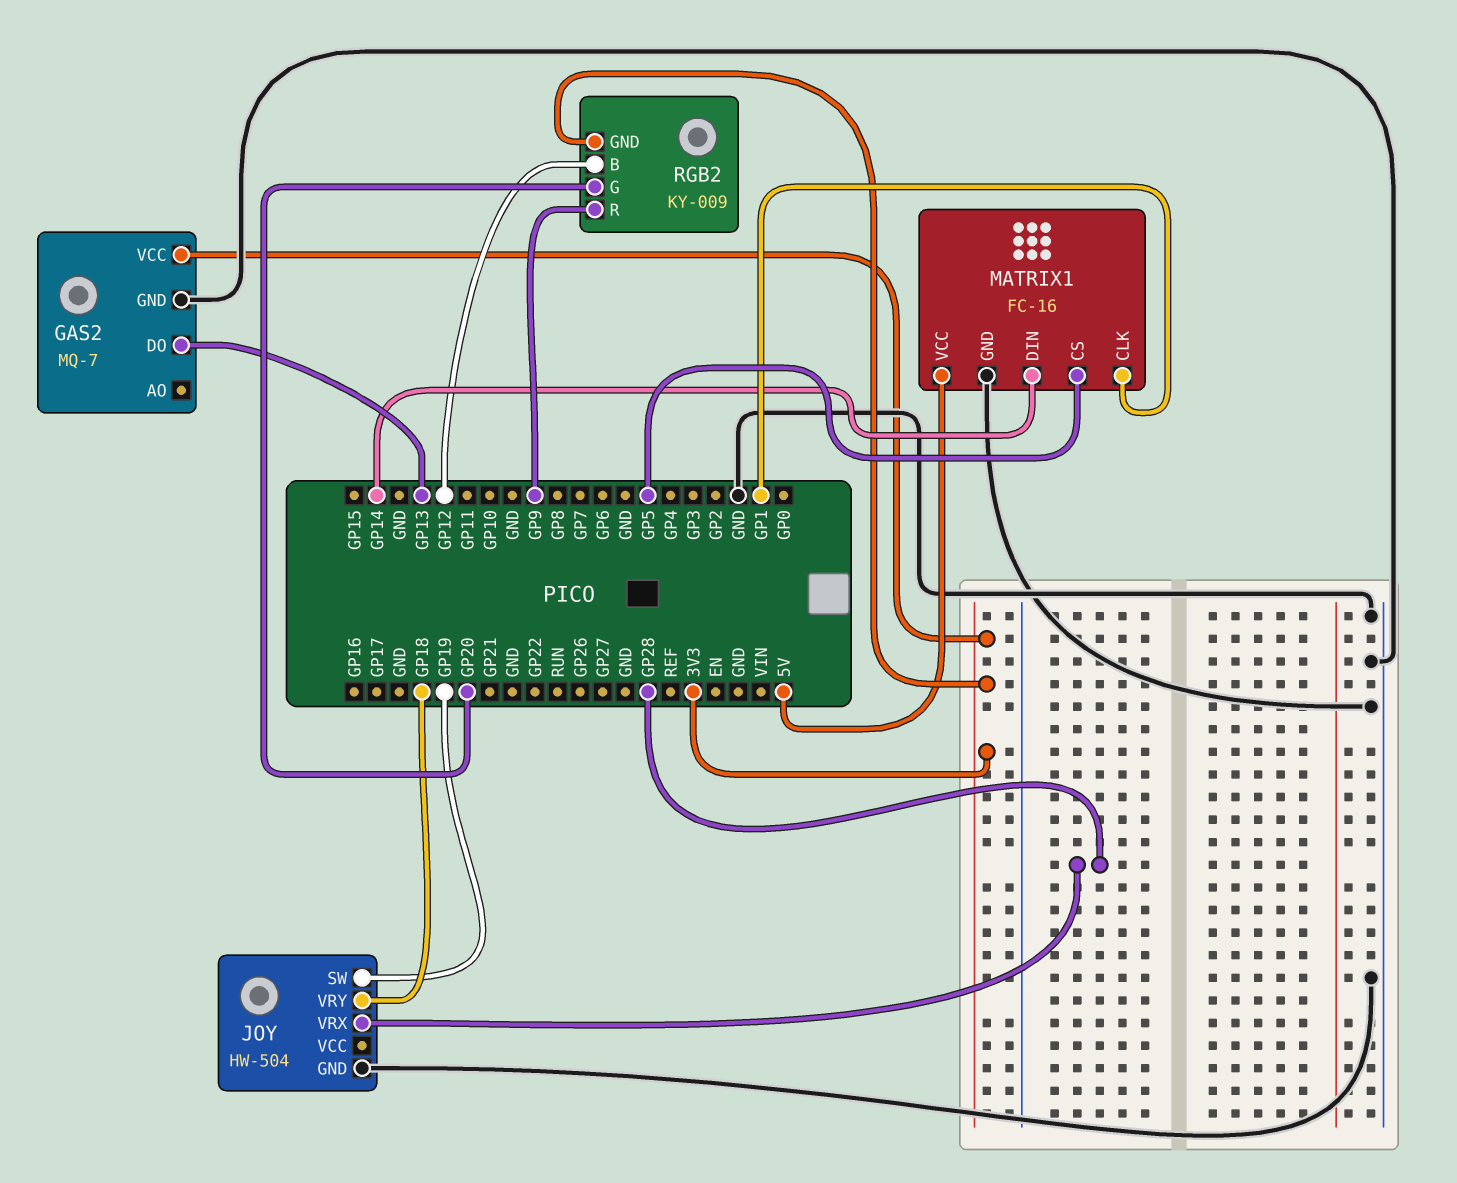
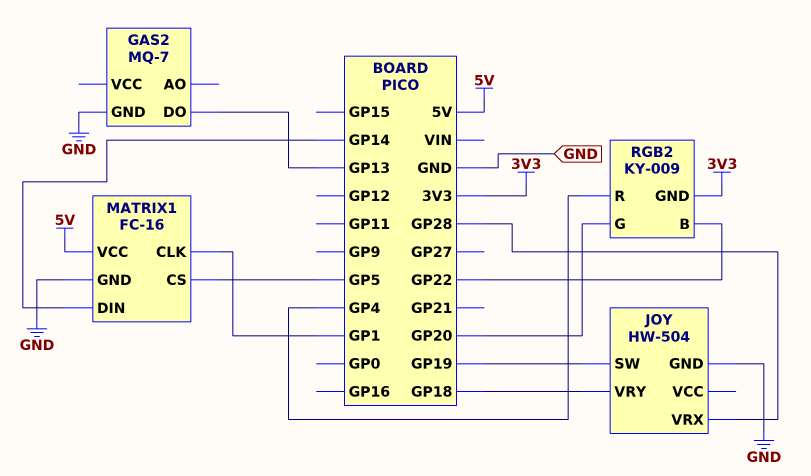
GAS2 pin VCC: 3V3 -> none
RGB2 pin B: GP12 -> GP22
RGB2 pin R: GP9 -> GP4

